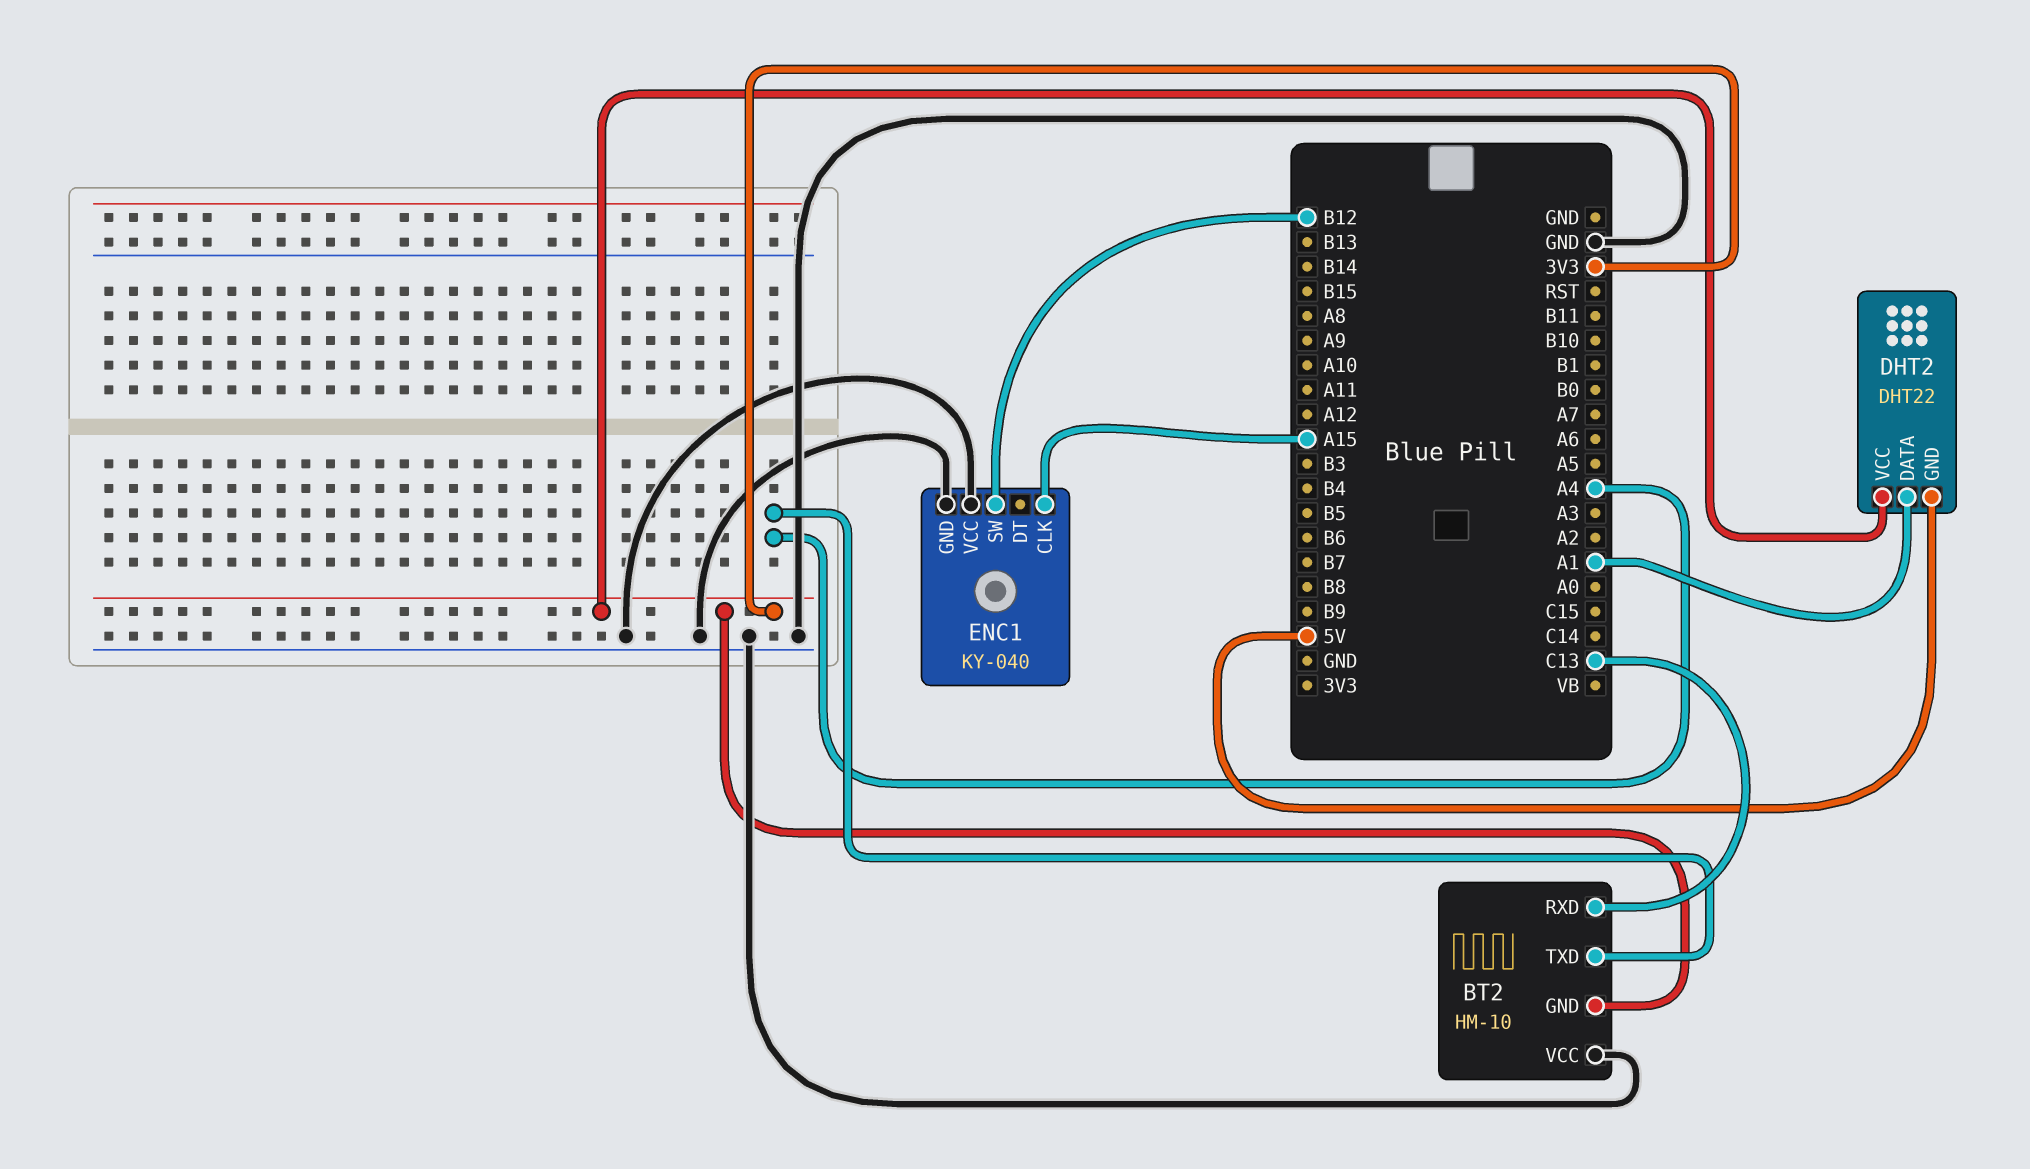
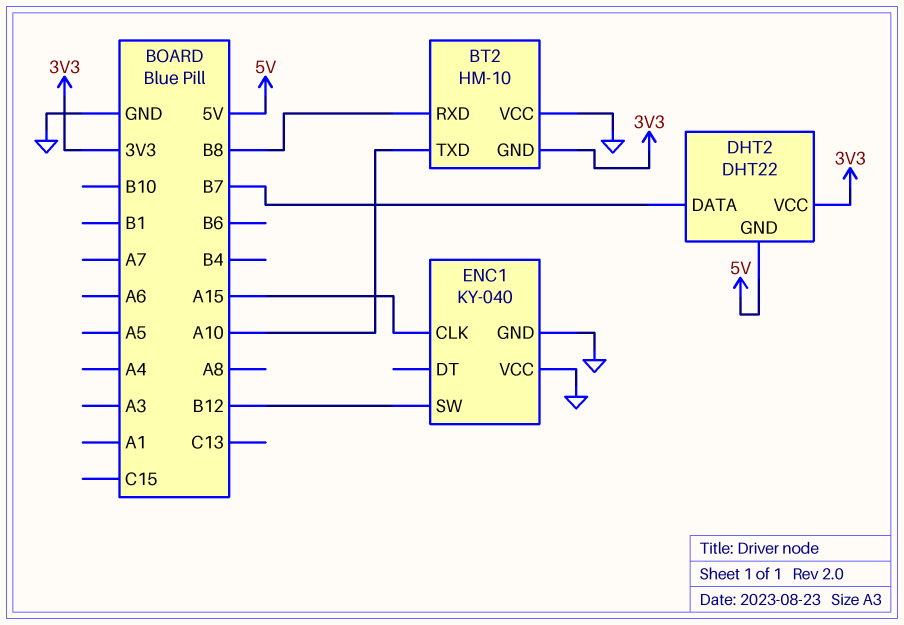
BT2 pin RXD: C13 -> B8
BT2 pin TXD: A4 -> A10
DHT2 pin DATA: A1 -> B7

